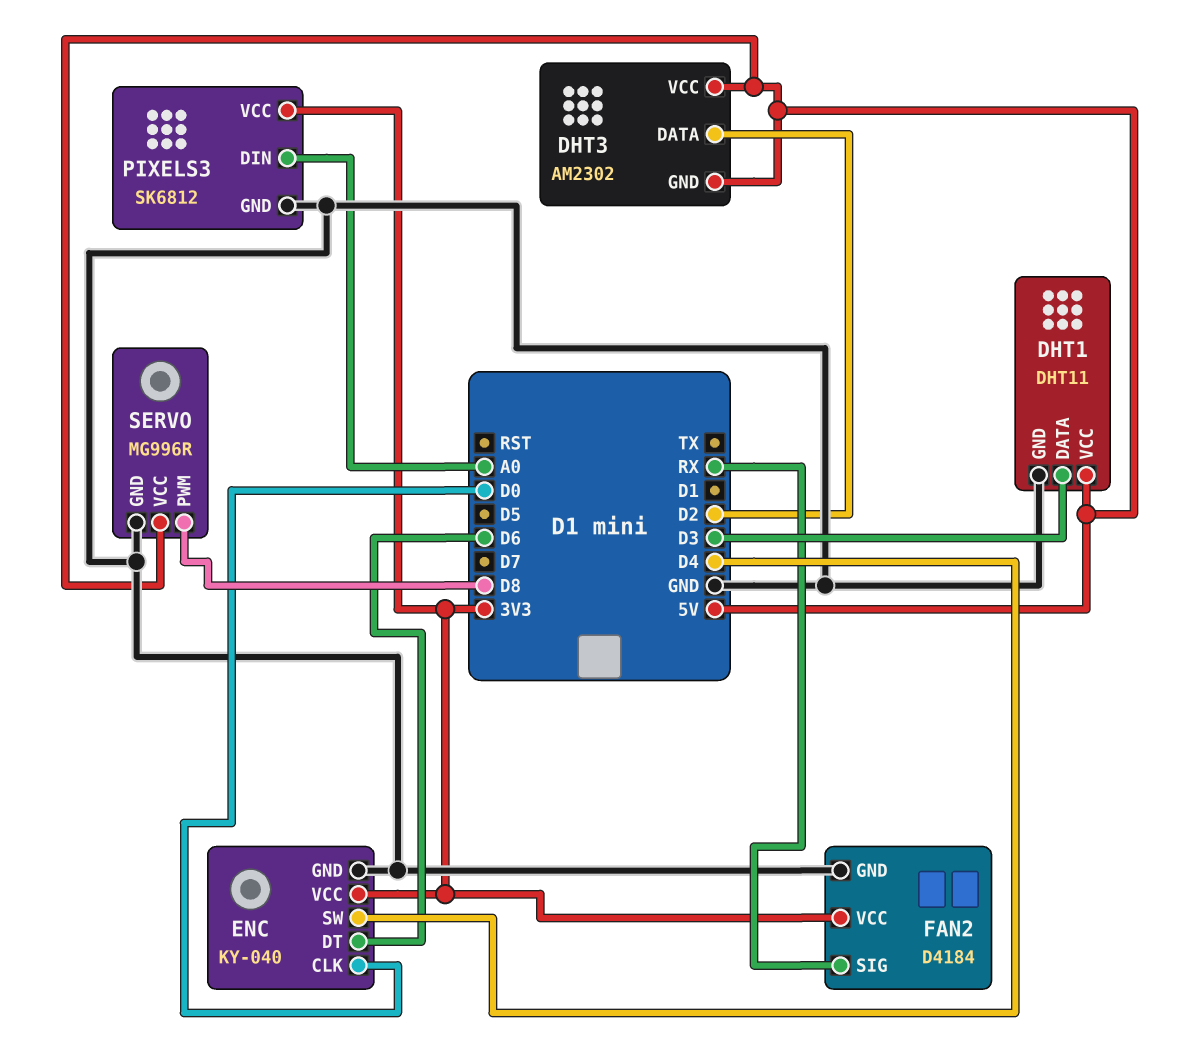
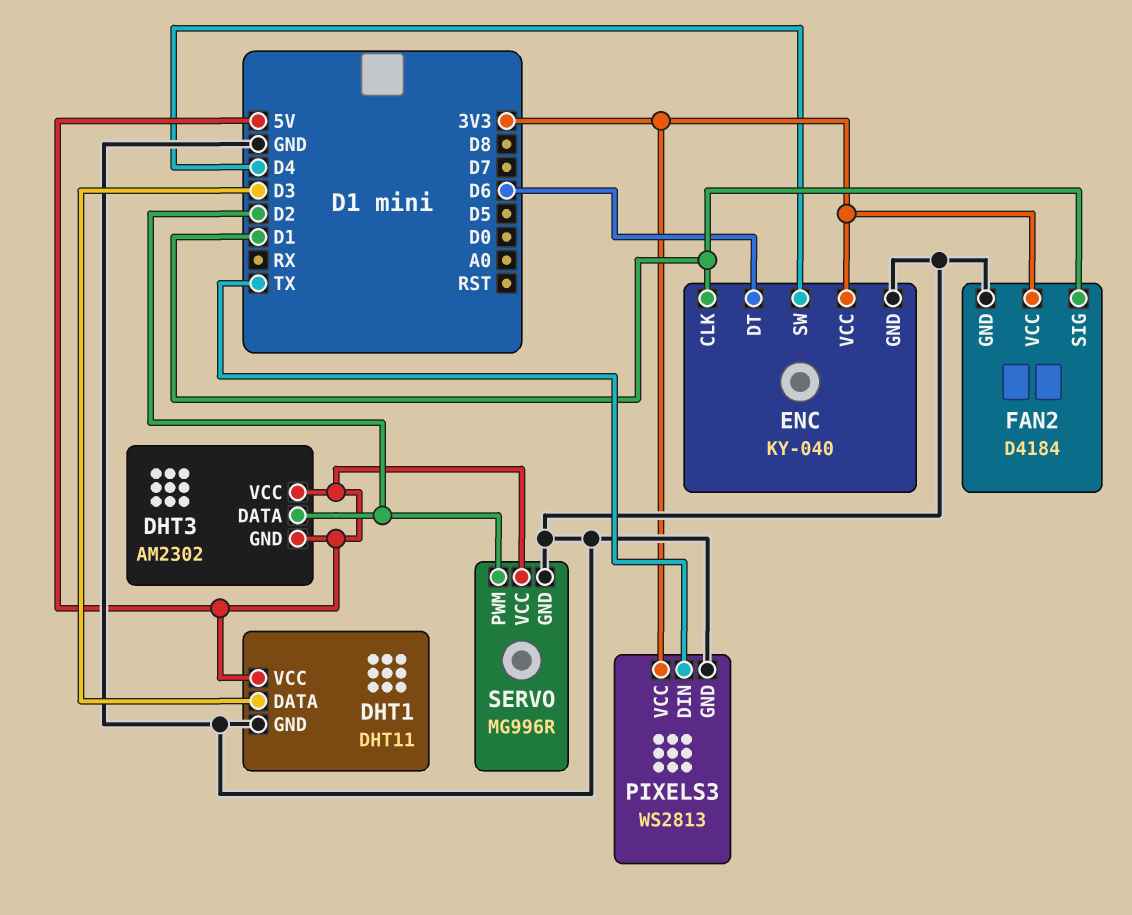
ENC pin CLK: D0 -> D1
FAN2 pin SIG: RX -> D1
PIXELS3: SK6812 -> WS2813
PIXELS3 pin DIN: A0 -> TX
SERVO pin PWM: D8 -> D2

